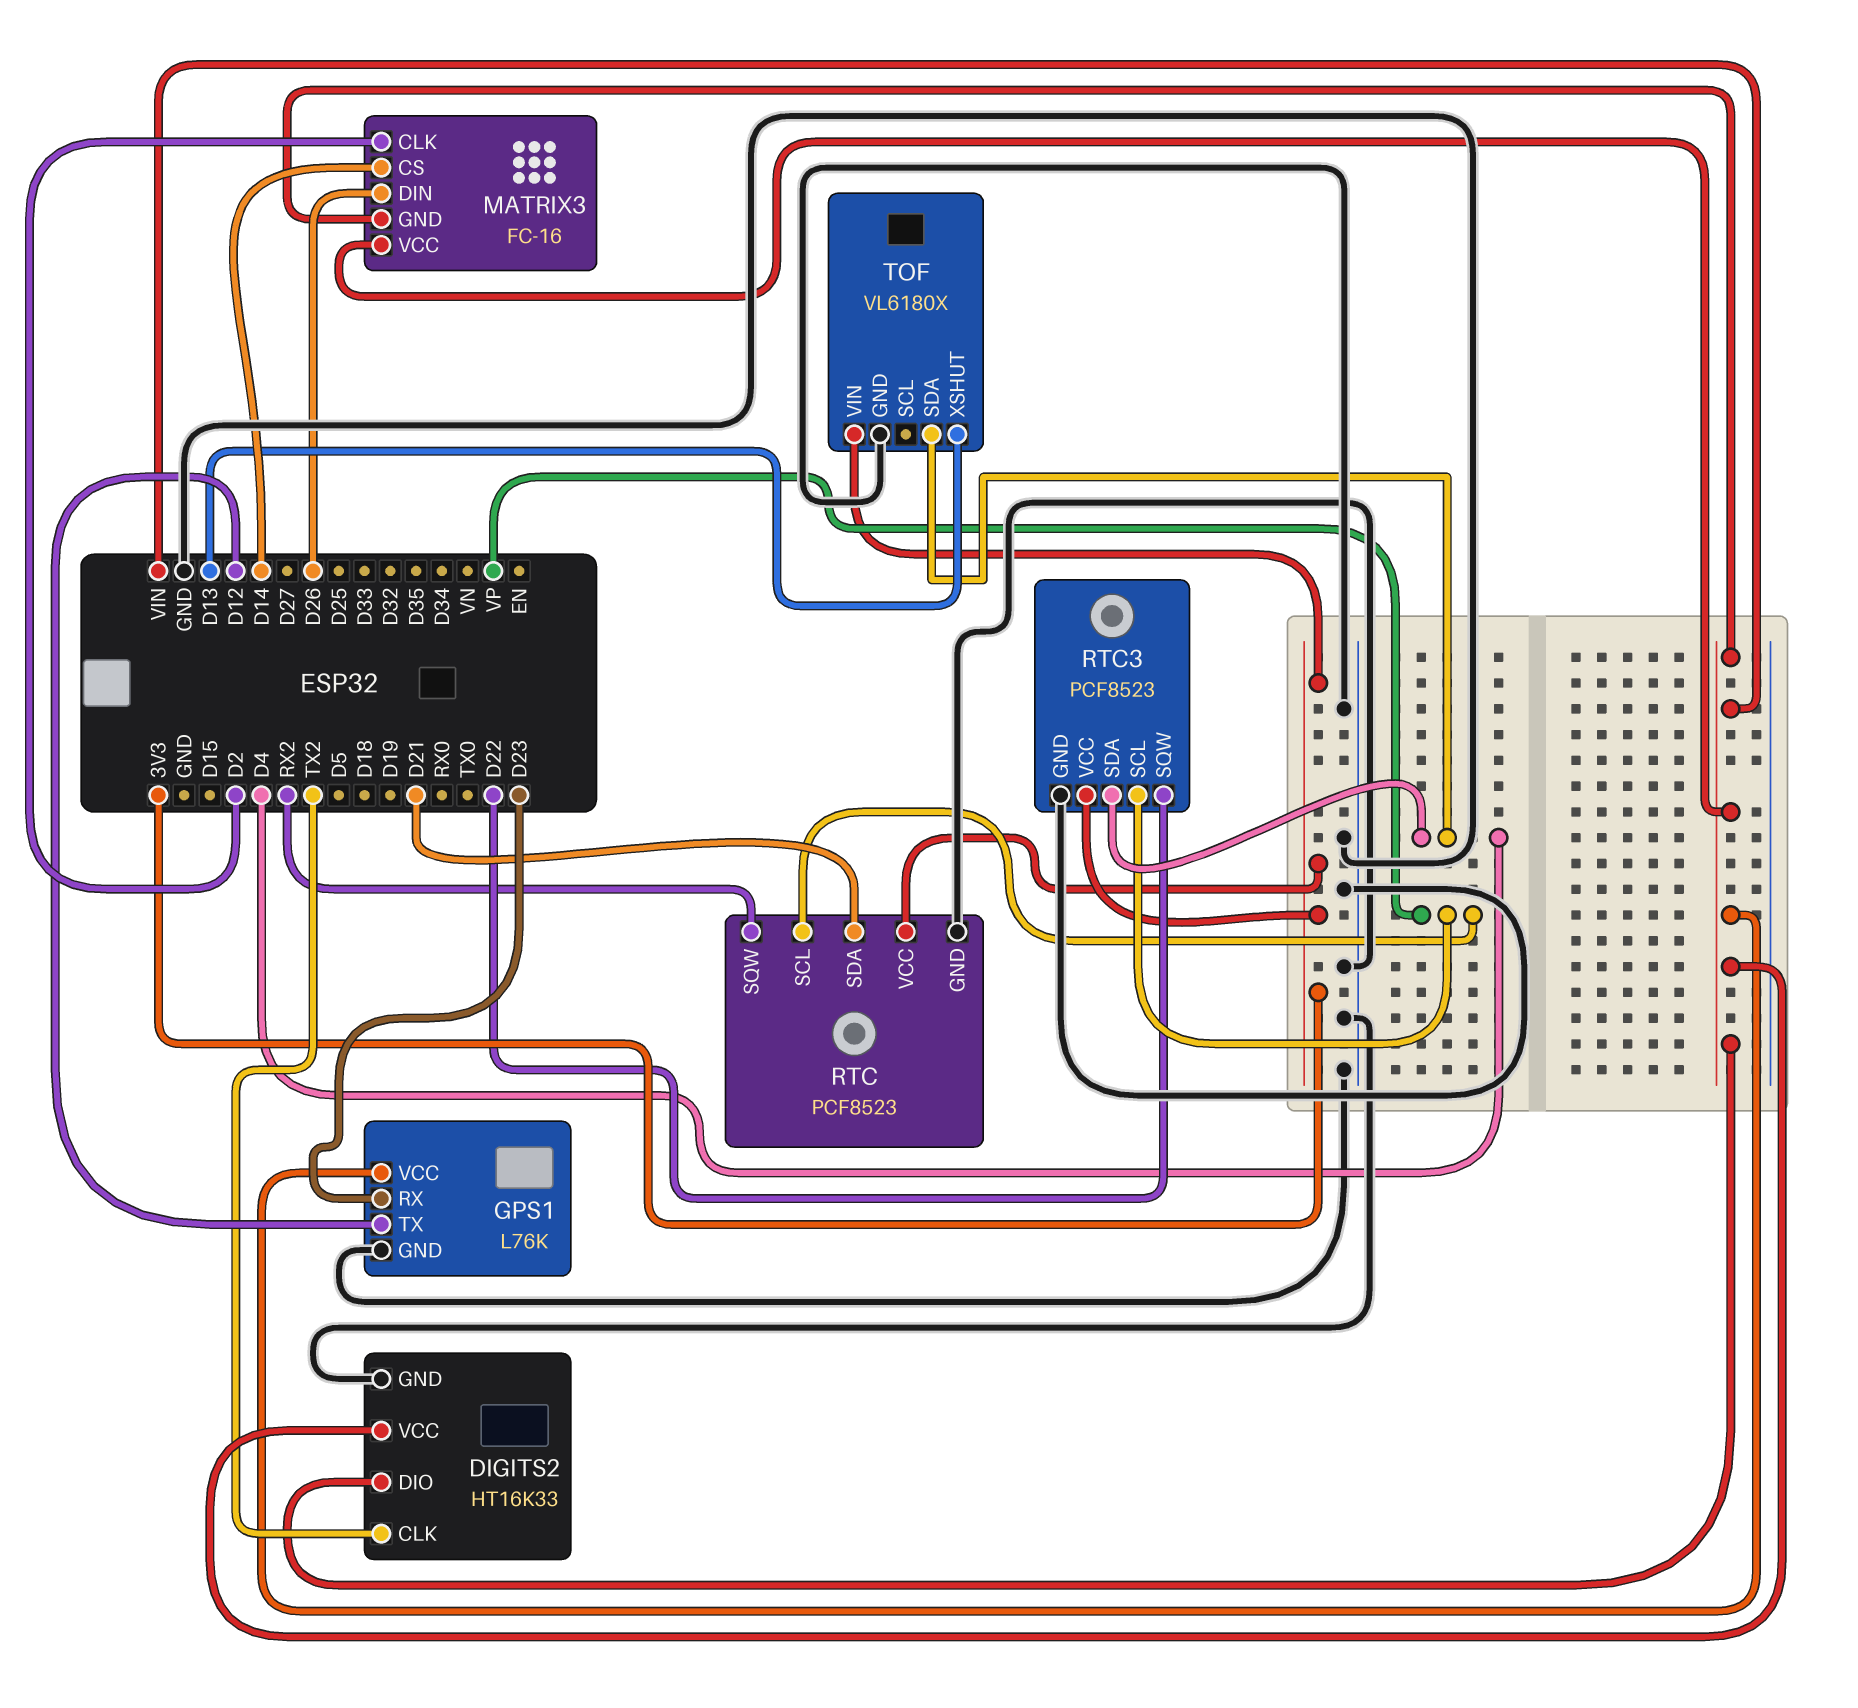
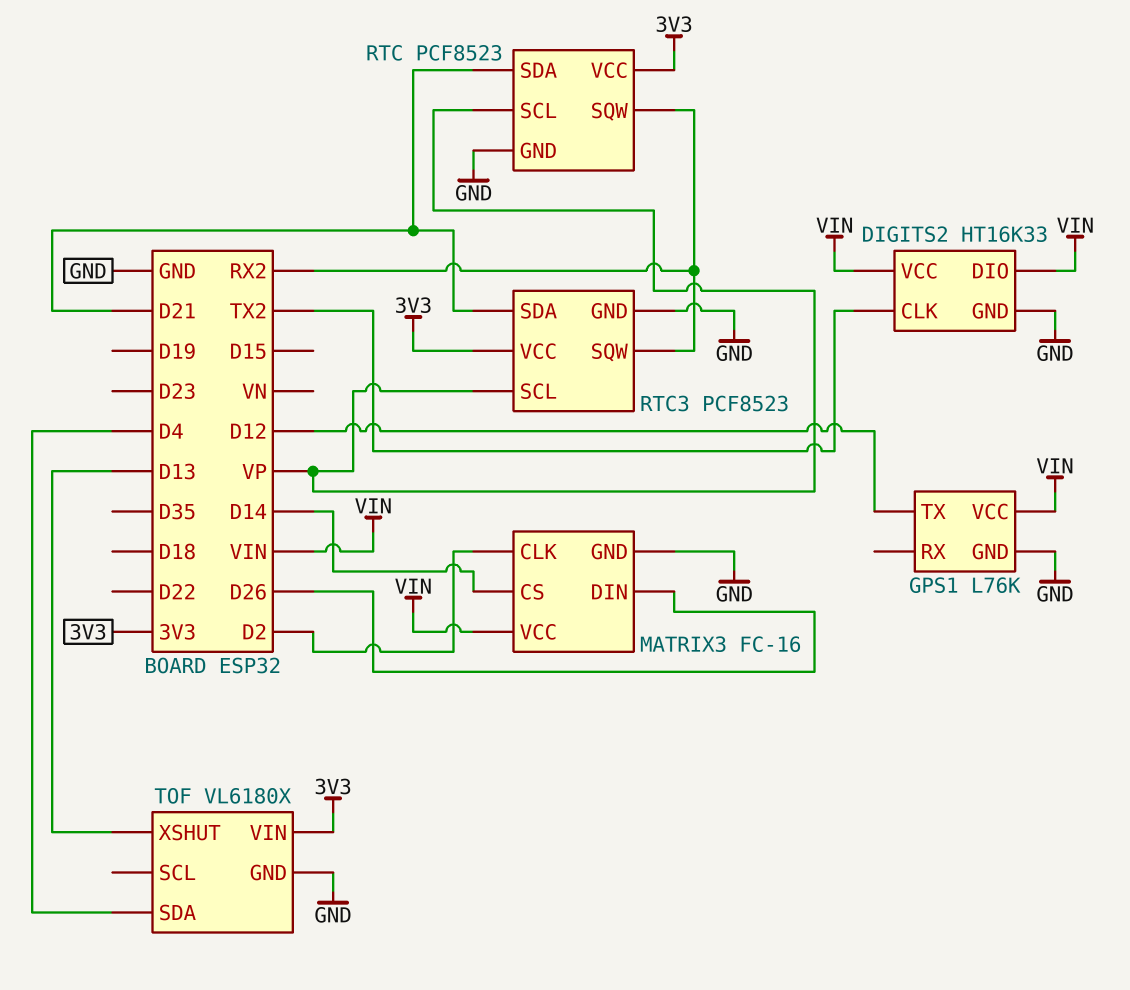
GPS1 pin RX: D23 -> none
MATRIX3 pin GND: VIN -> GND
RTC3 pin SDA: D4 -> D21
RTC3 pin SQW: D22 -> RX2

